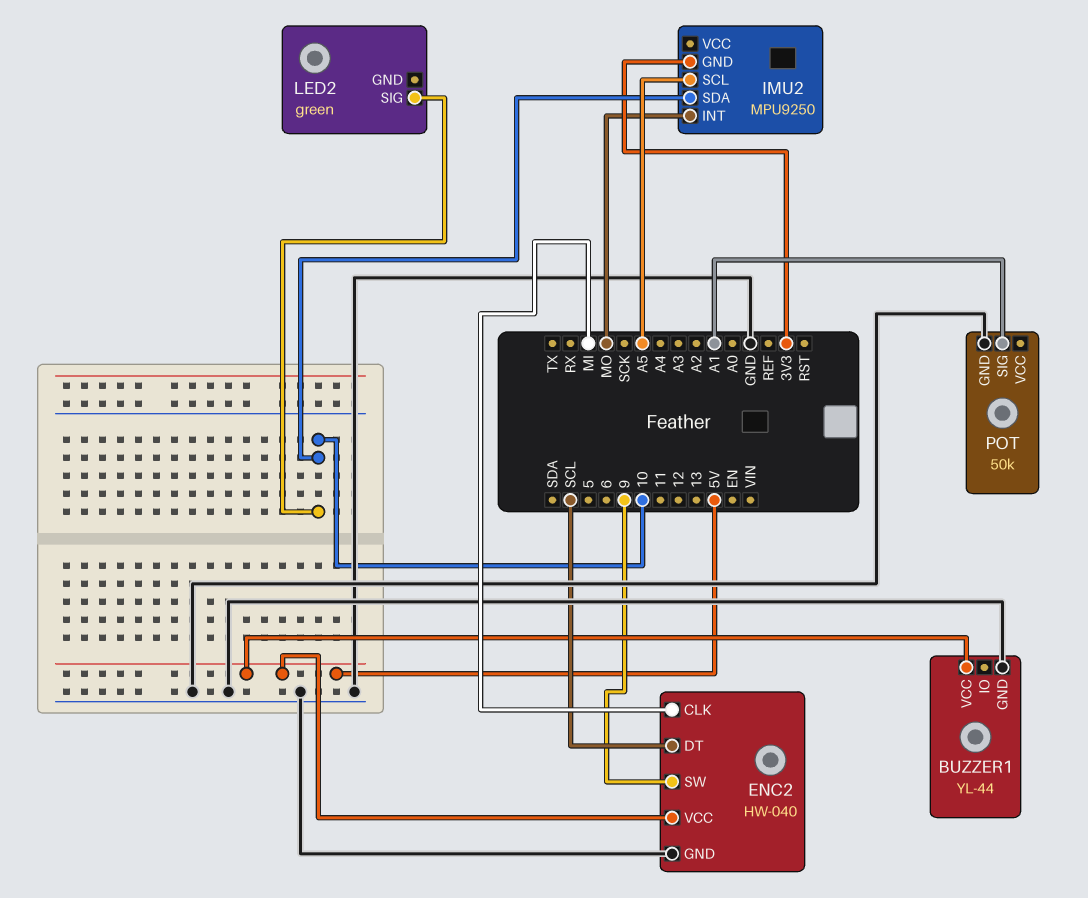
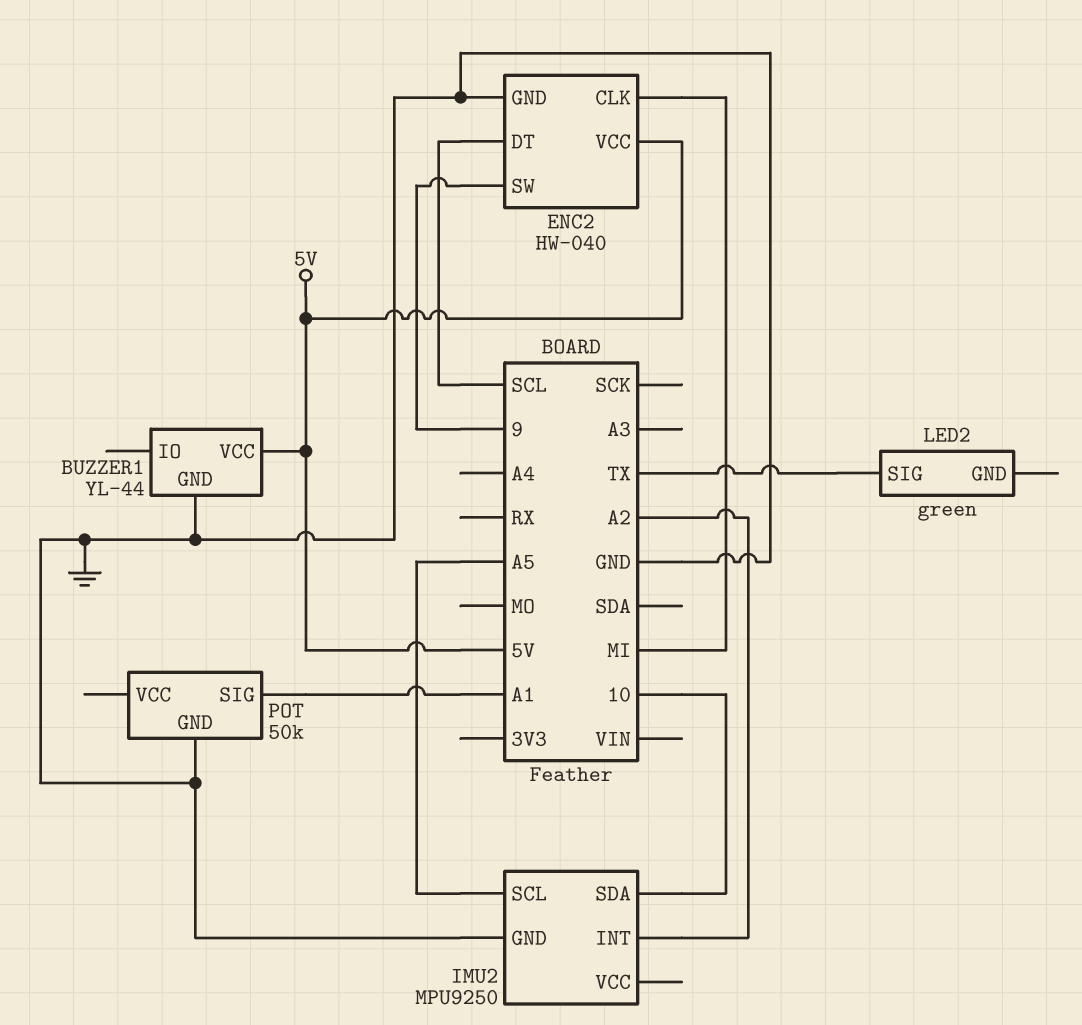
IMU2 pin GND: 3V3 -> GND
IMU2 pin INT: MO -> A2
LED2 pin SIG: 10 -> TX

